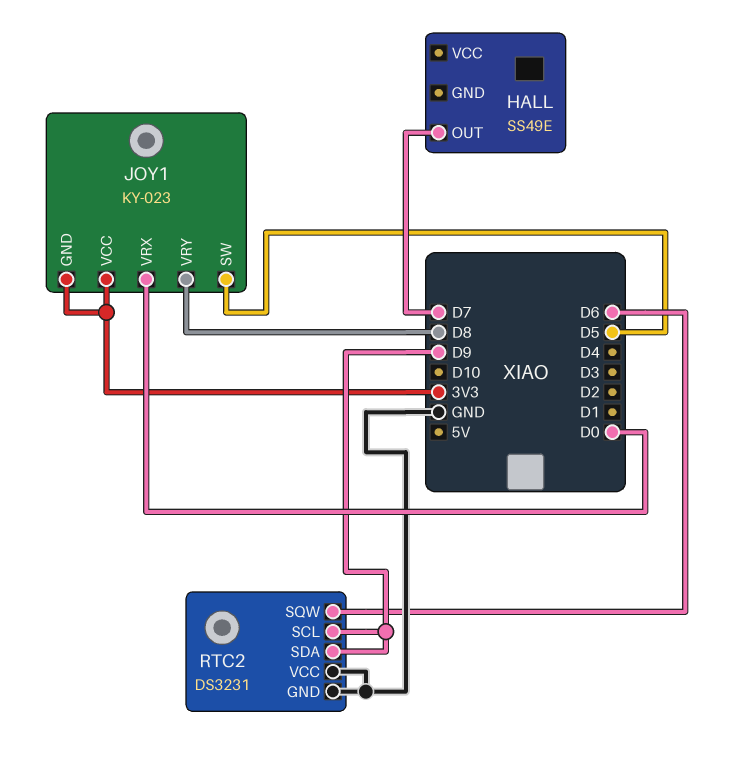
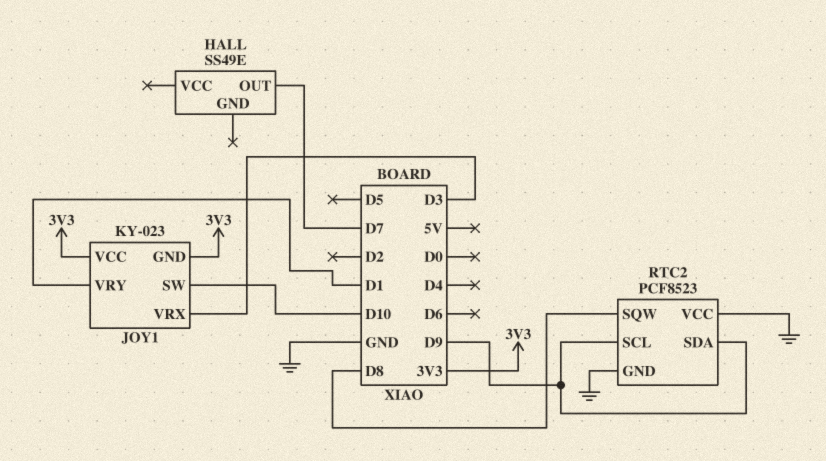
JOY1 pin SW: D5 -> D10
JOY1 pin VRX: D0 -> D3
JOY1 pin VRY: D8 -> D1
RTC2: DS3231 -> PCF8523
RTC2 pin SQW: D6 -> D8

